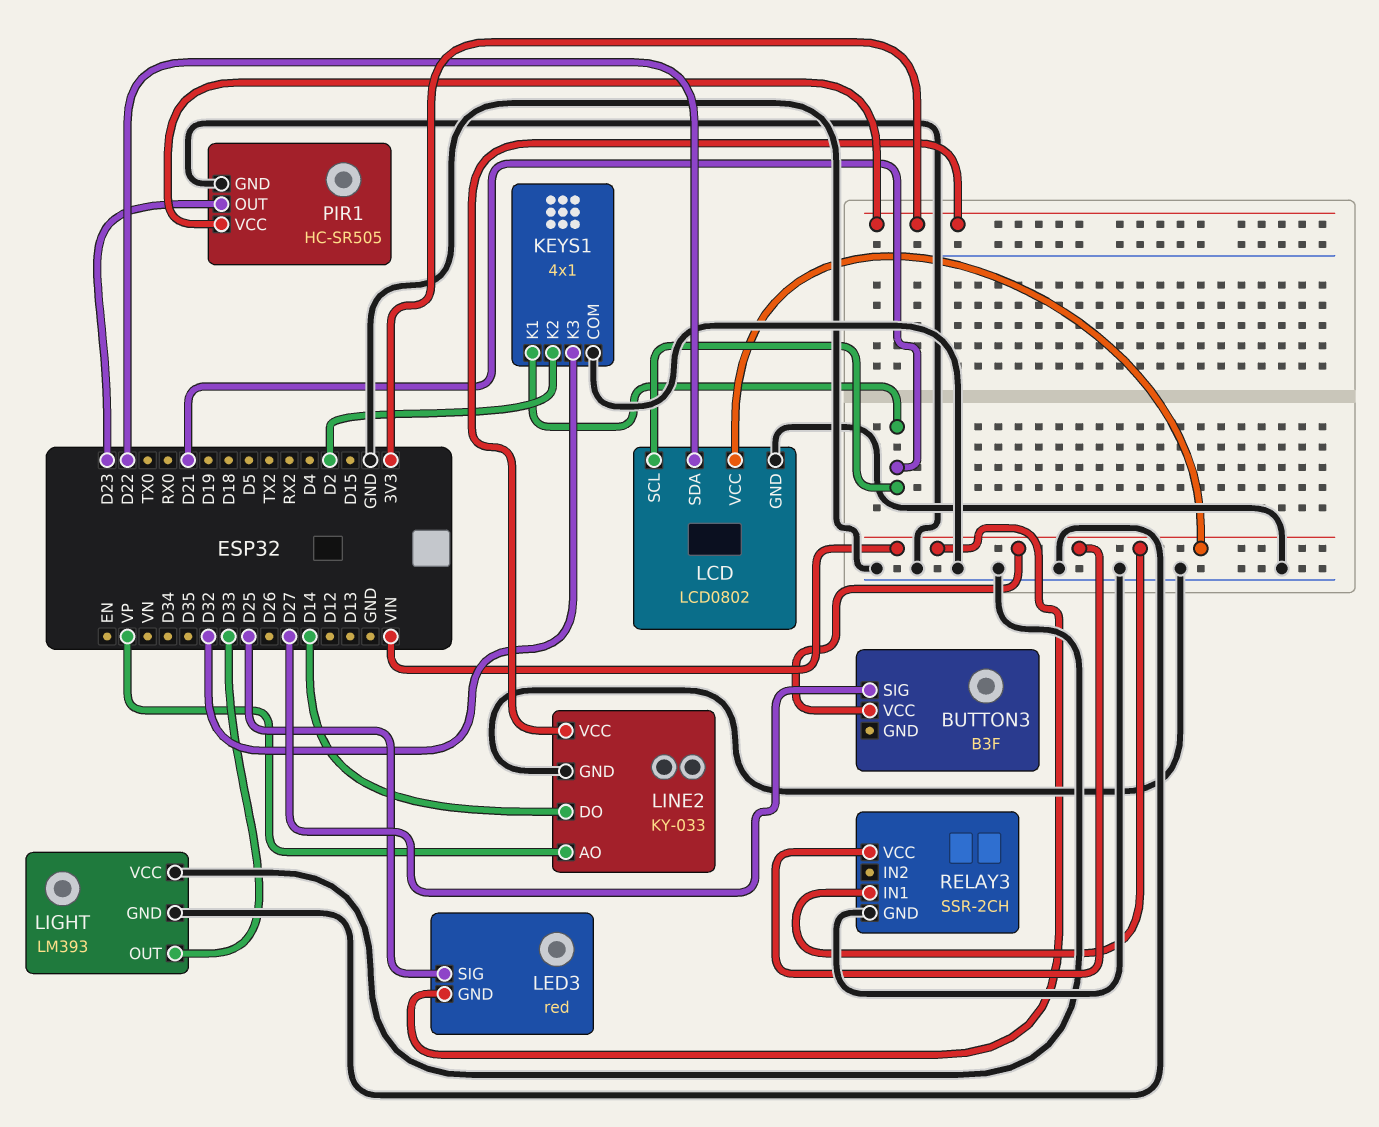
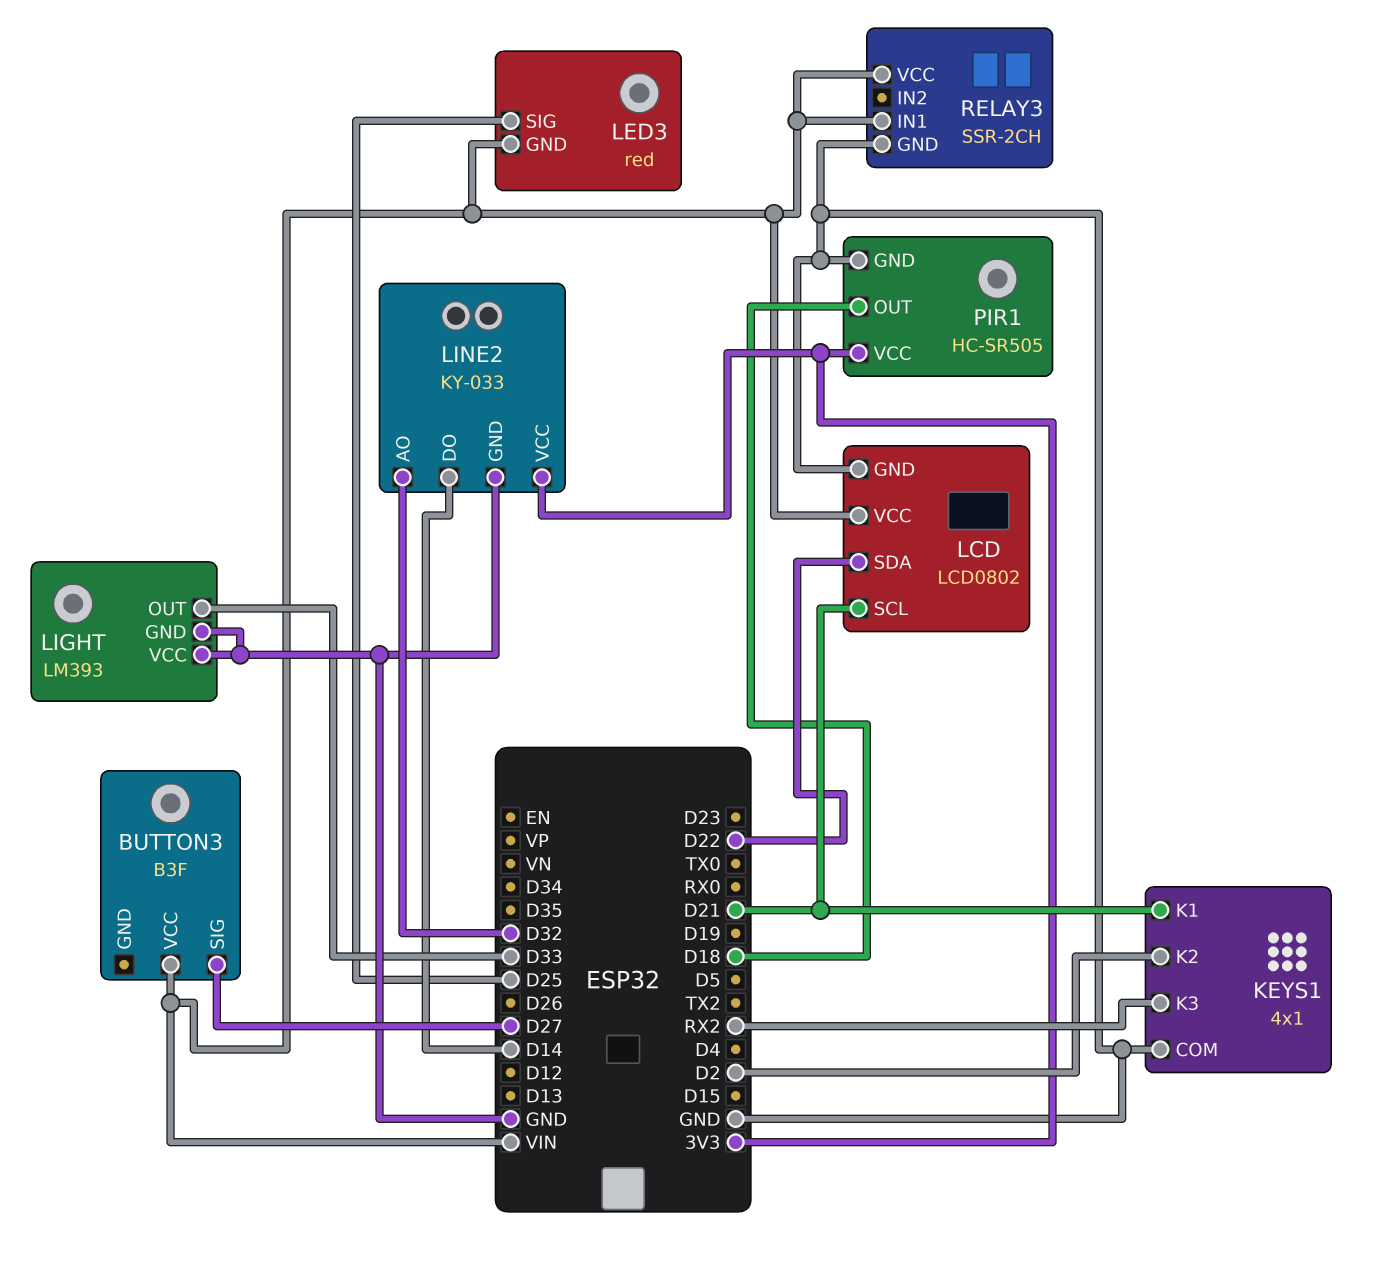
KEYS1 pin K3: D32 -> RX2
LINE2 pin AO: VP -> D32
PIR1 pin OUT: D23 -> D18

